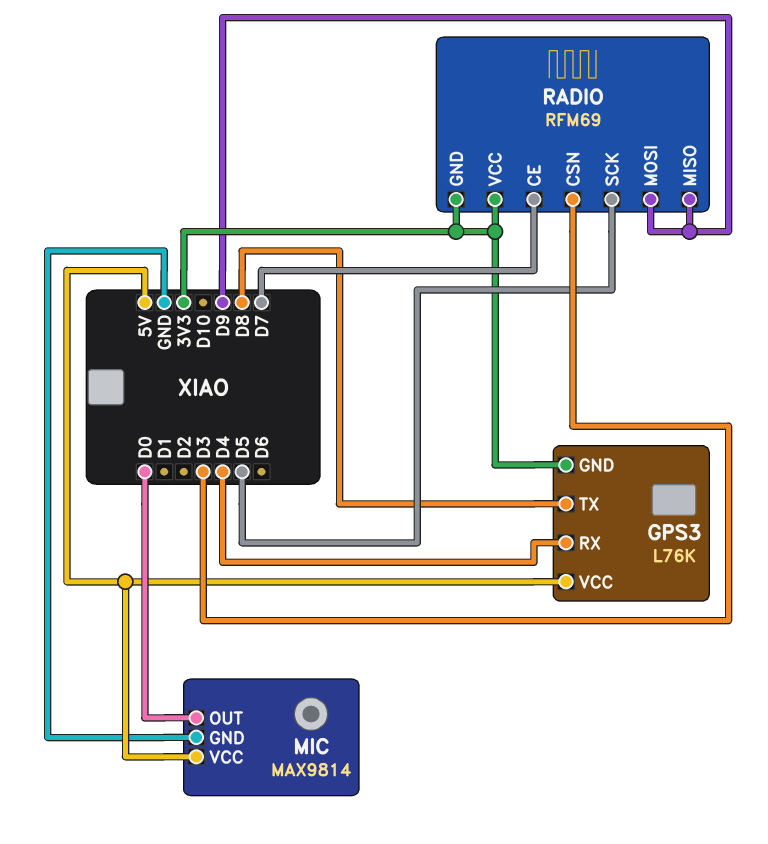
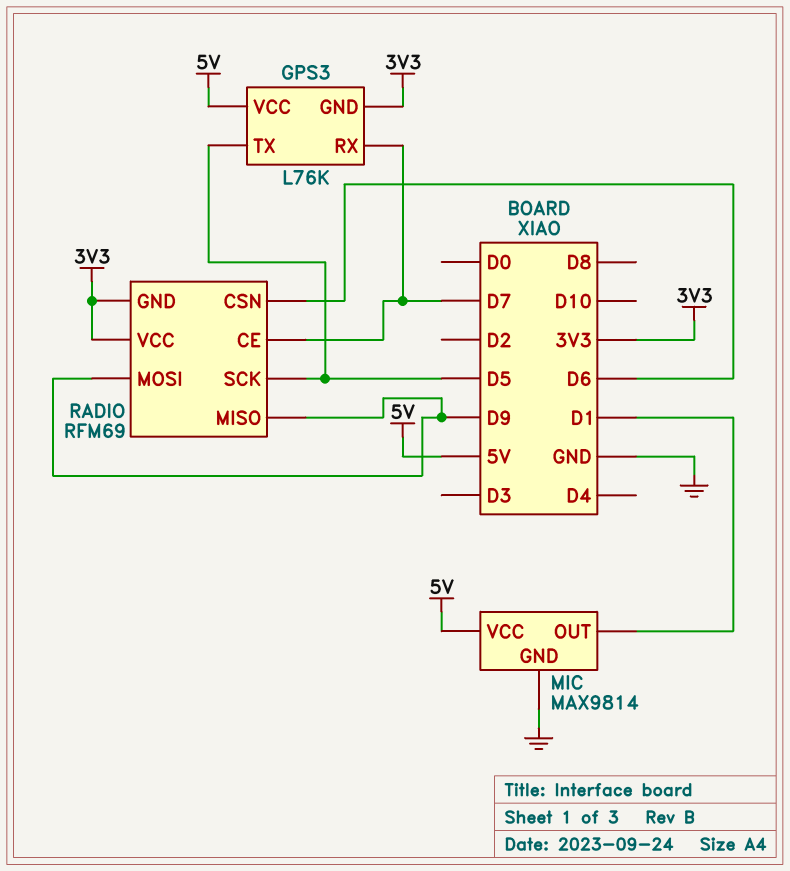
GPS3 pin RX: D4 -> D7
GPS3 pin TX: D8 -> D5
MIC pin OUT: D0 -> D1
RADIO pin CSN: D3 -> D6

